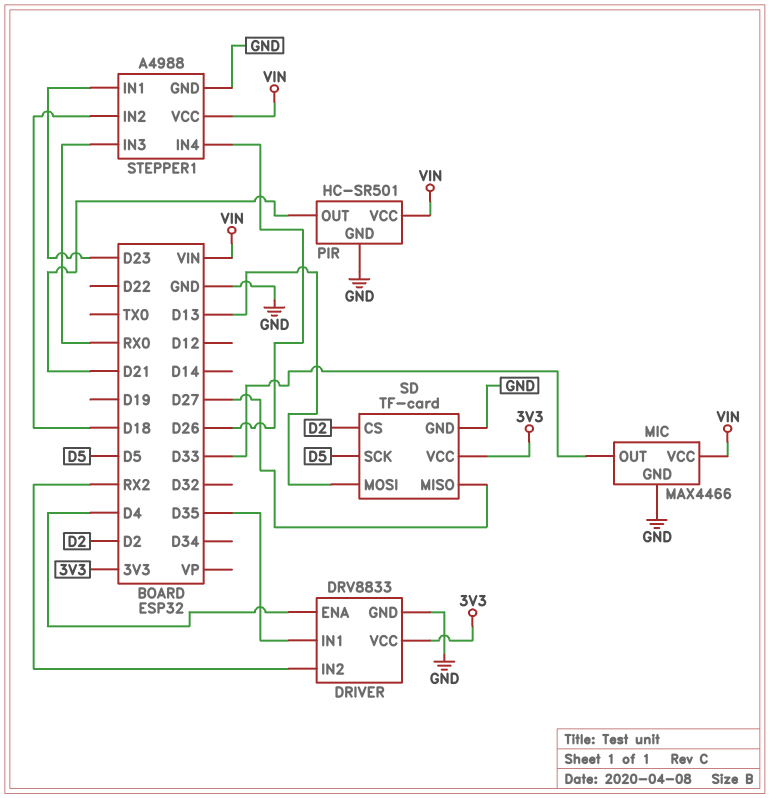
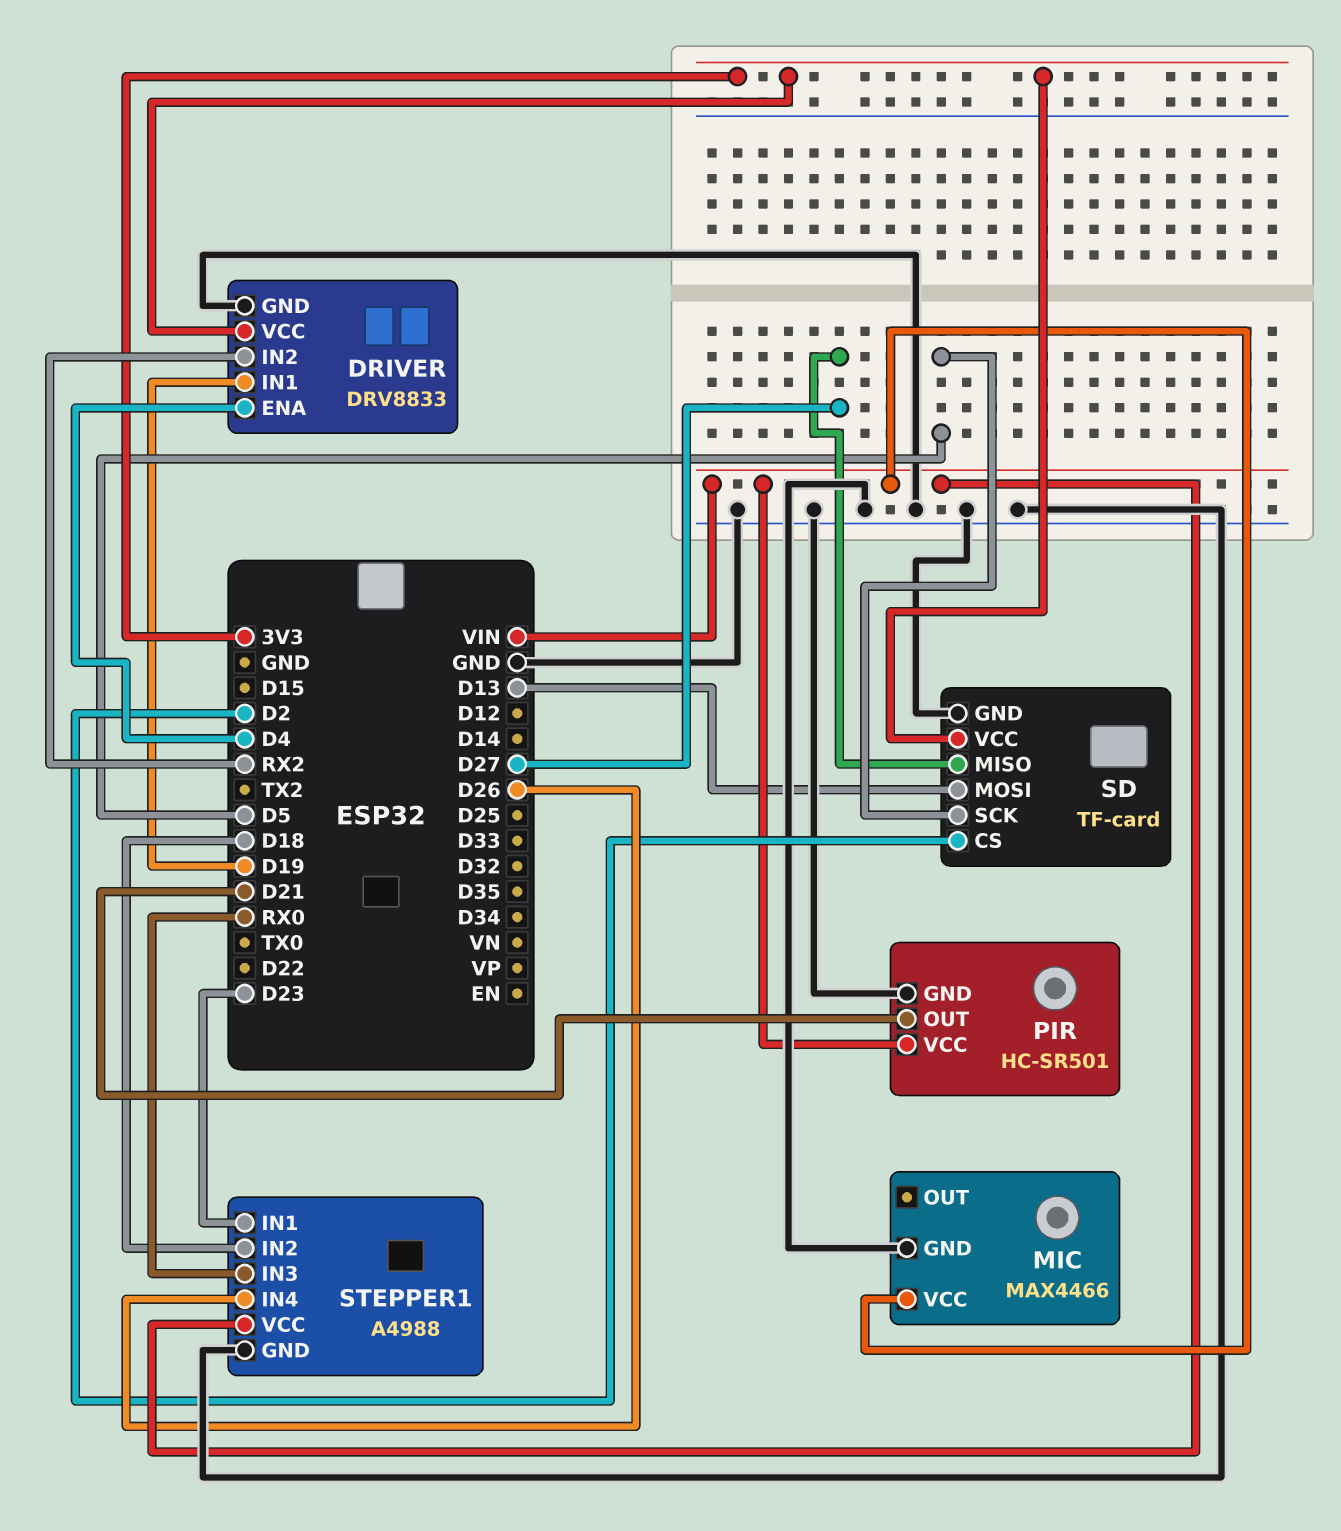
DRIVER pin IN1: D35 -> D19
MIC pin OUT: D33 -> none

